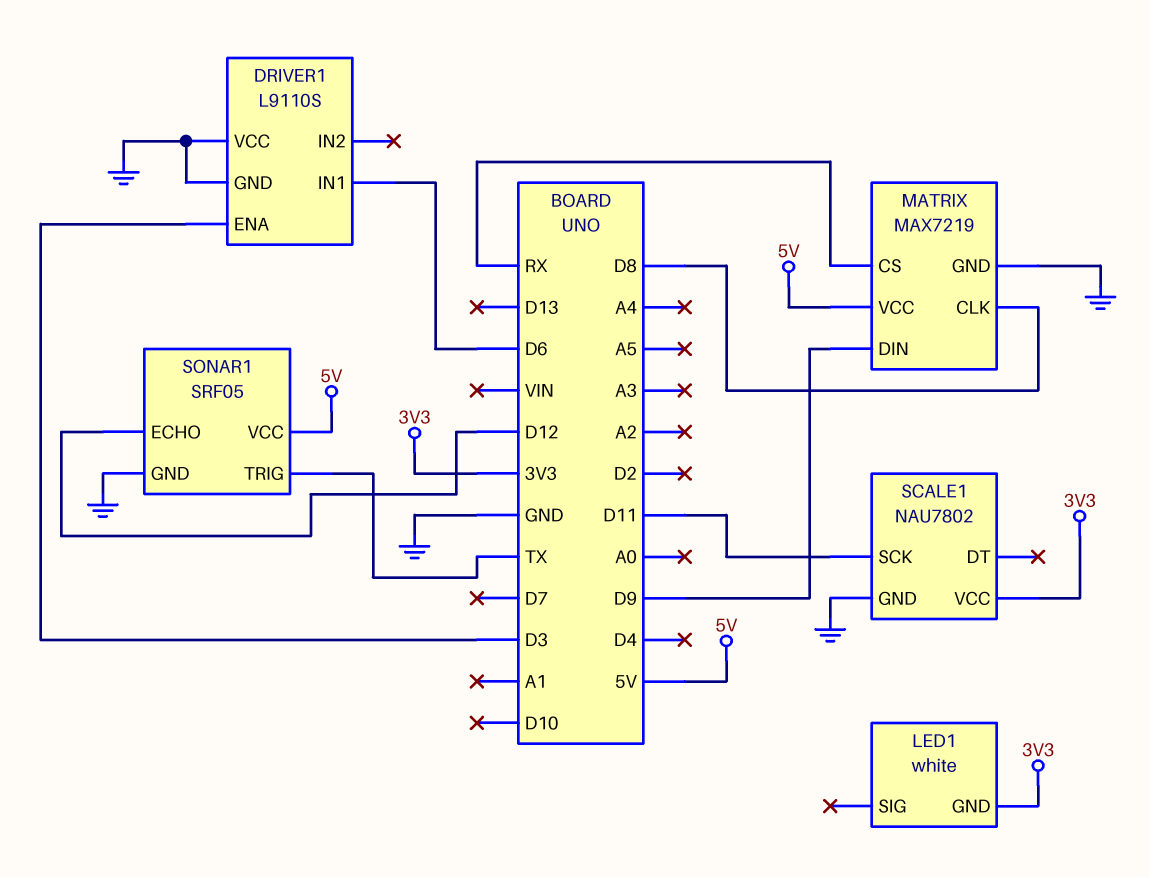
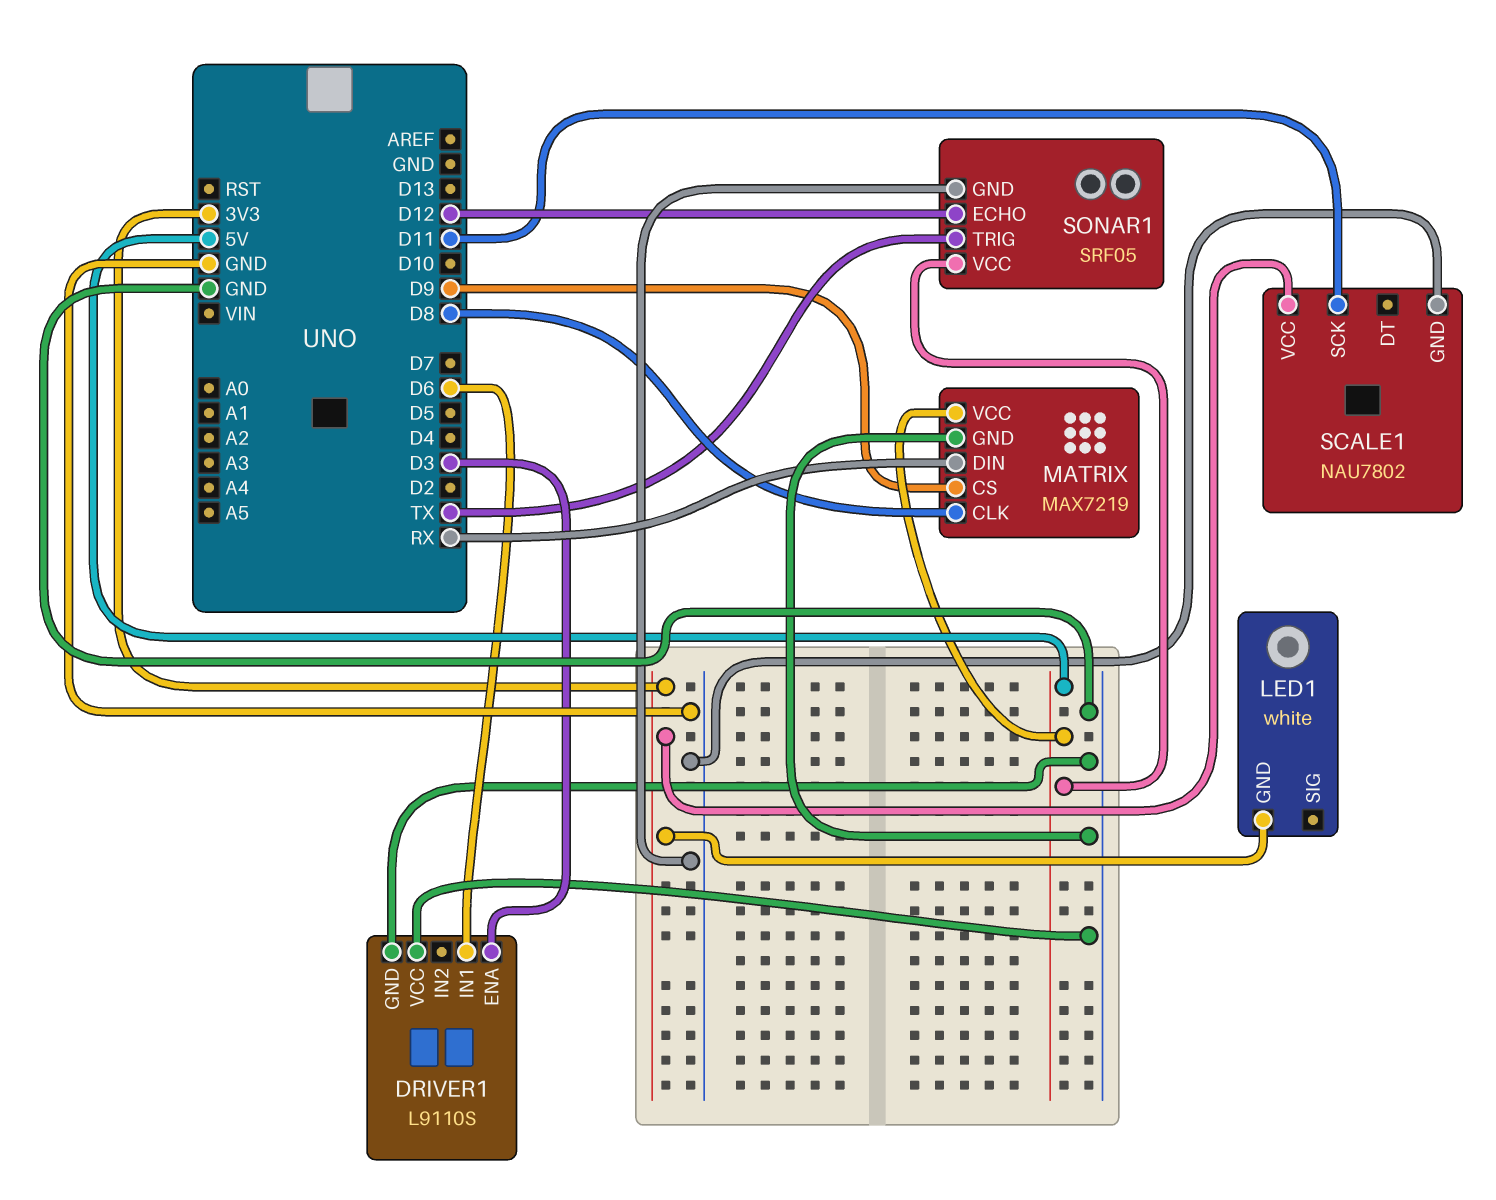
MATRIX pin CS: RX -> D9
MATRIX pin DIN: D9 -> RX

